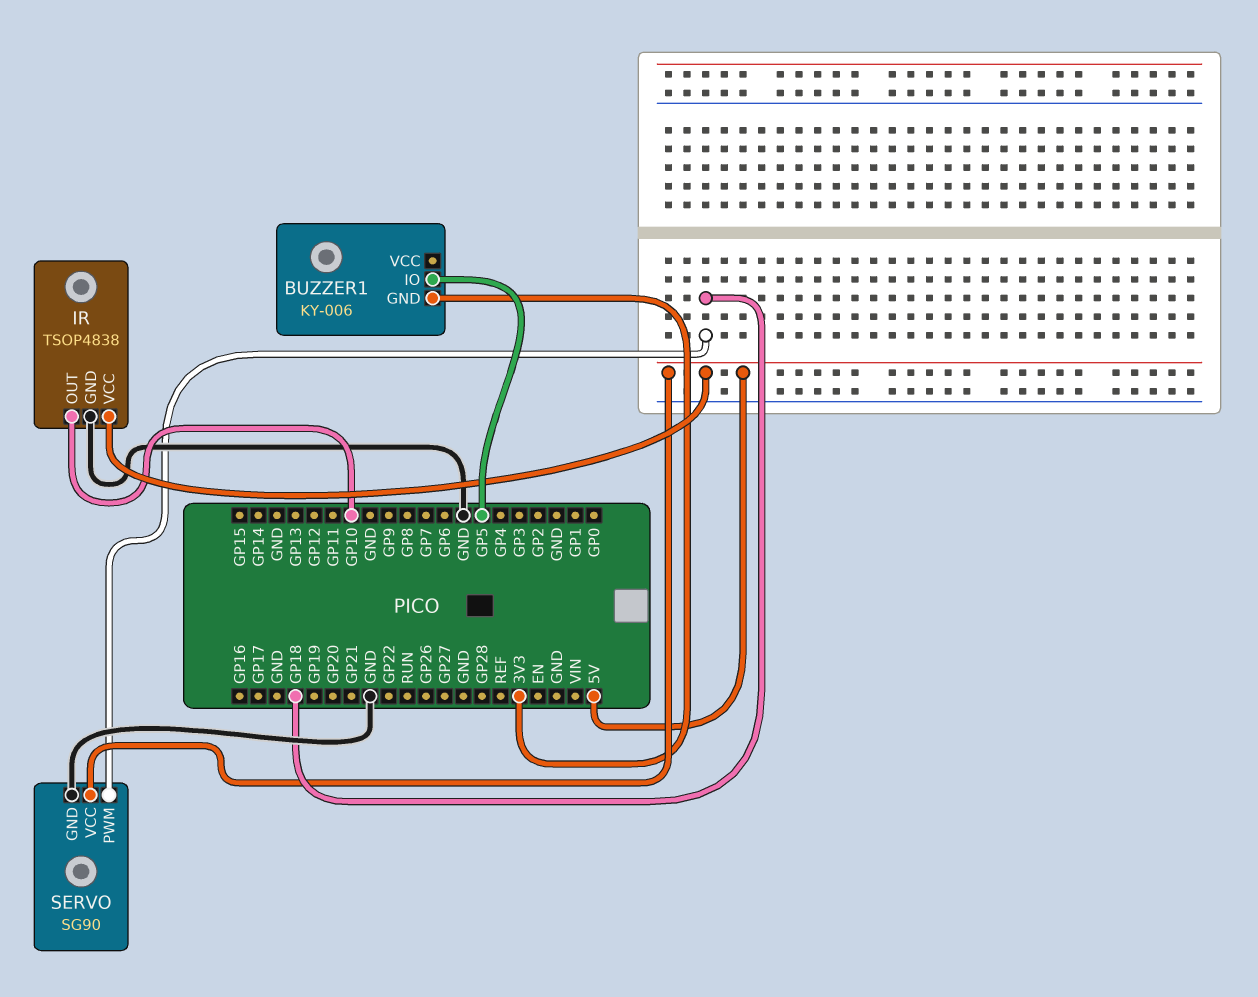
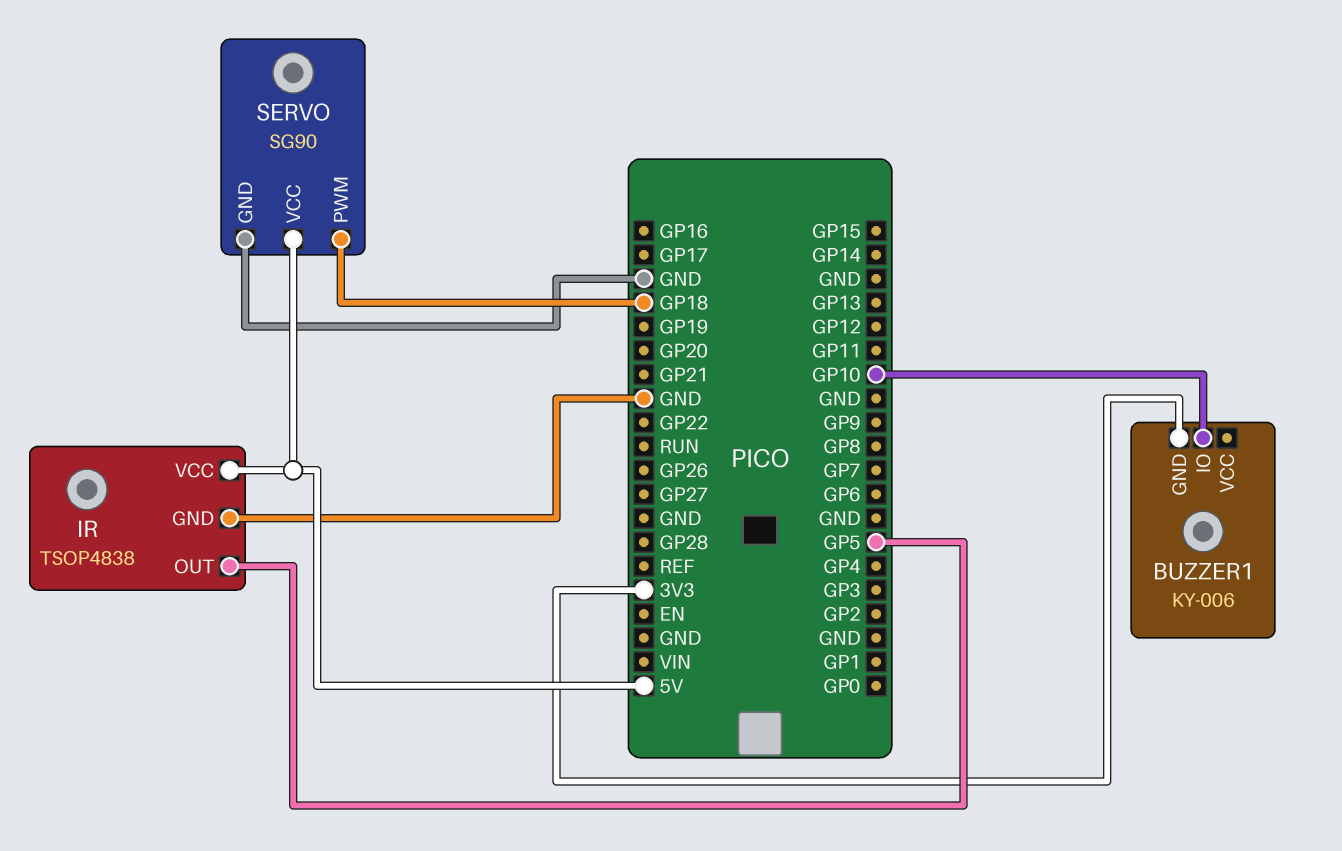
BUZZER1 pin IO: GP5 -> GP10
IR pin OUT: GP10 -> GP5

